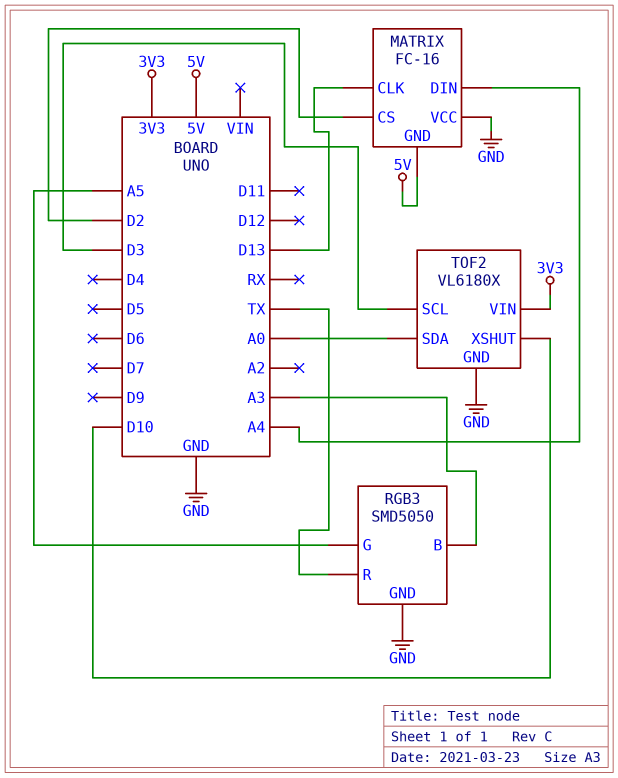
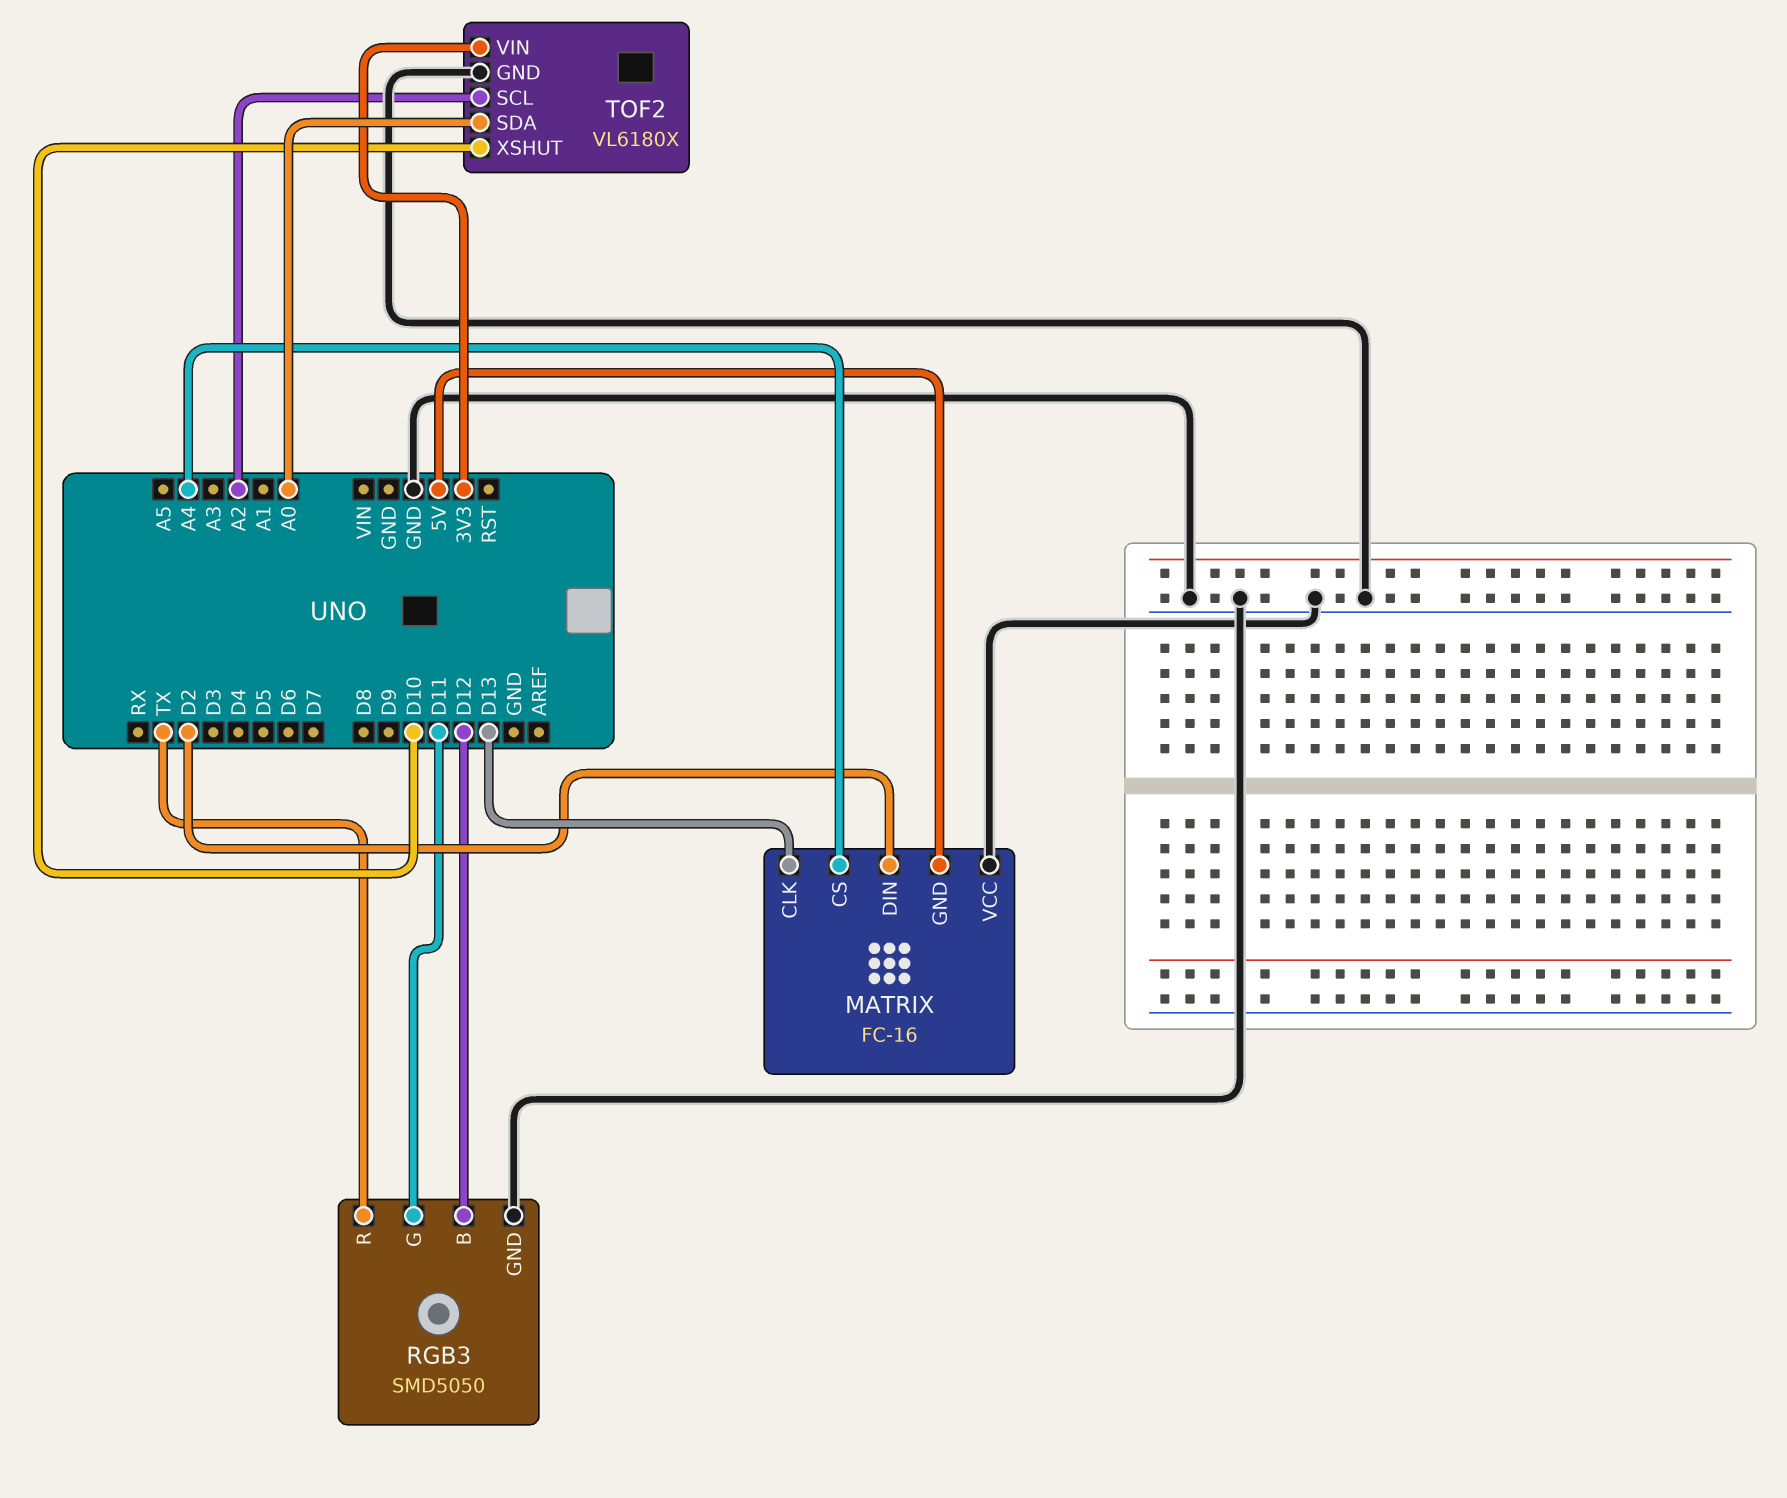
MATRIX pin CS: D2 -> A4
MATRIX pin DIN: A4 -> D2
RGB3 pin B: A3 -> D12
RGB3 pin G: A5 -> D11
TOF2 pin SCL: D3 -> A2

